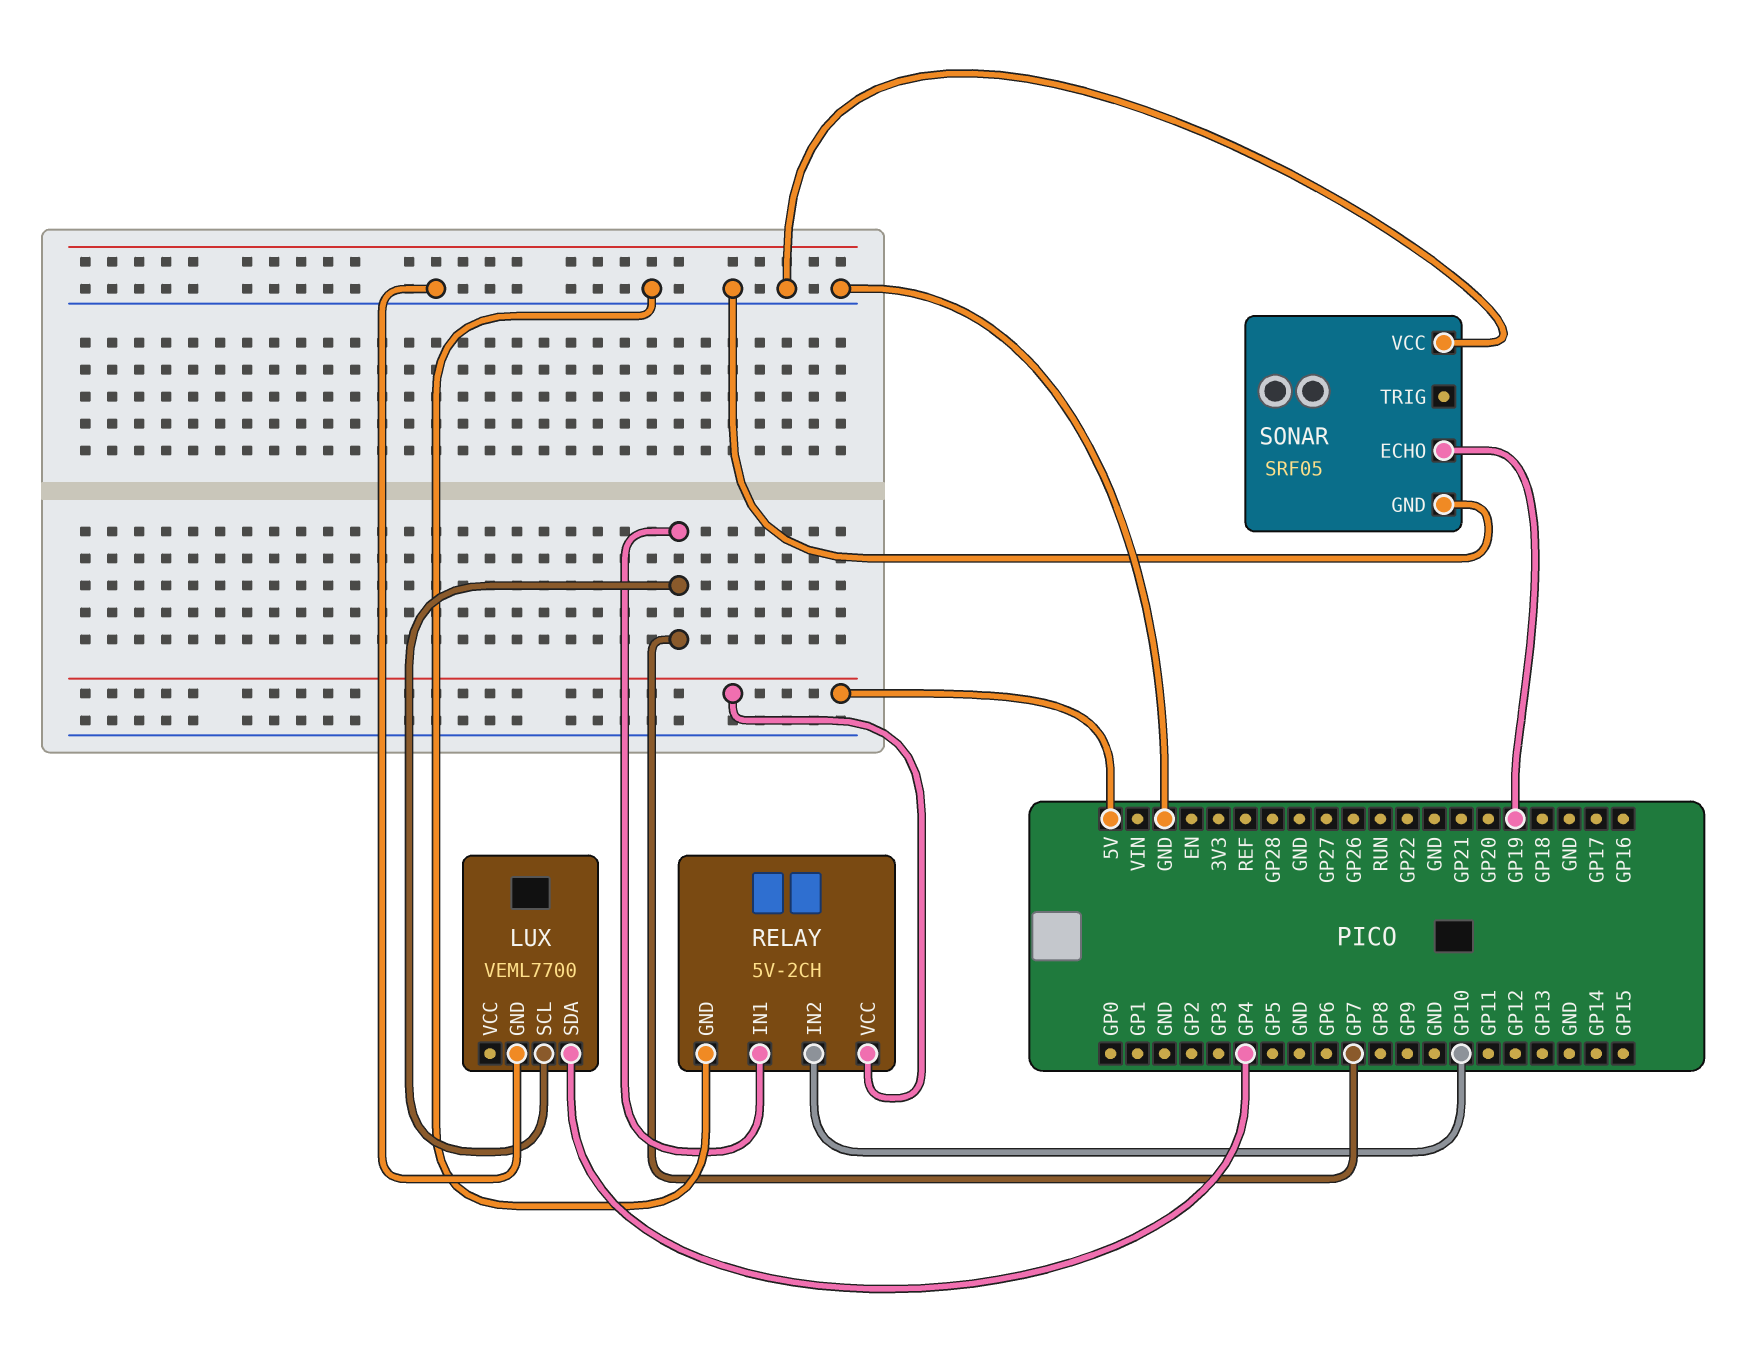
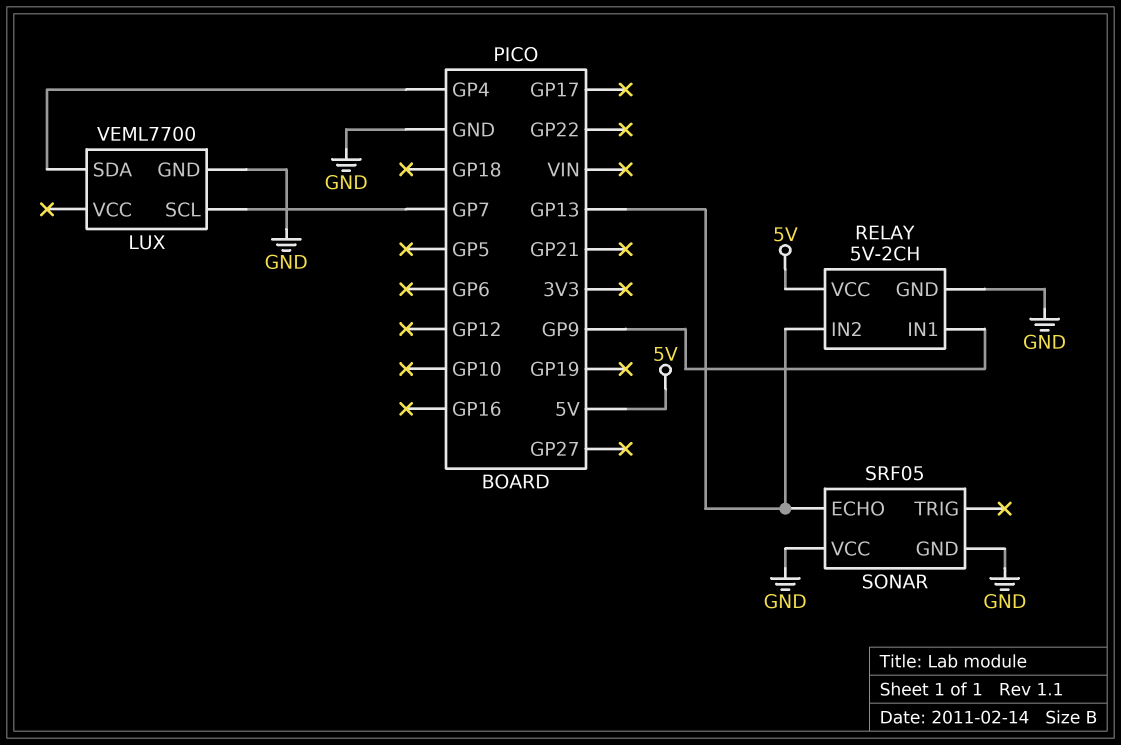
RELAY pin IN1: GP7 -> GP9
RELAY pin IN2: GP10 -> GP13
SONAR pin ECHO: GP19 -> GP13

